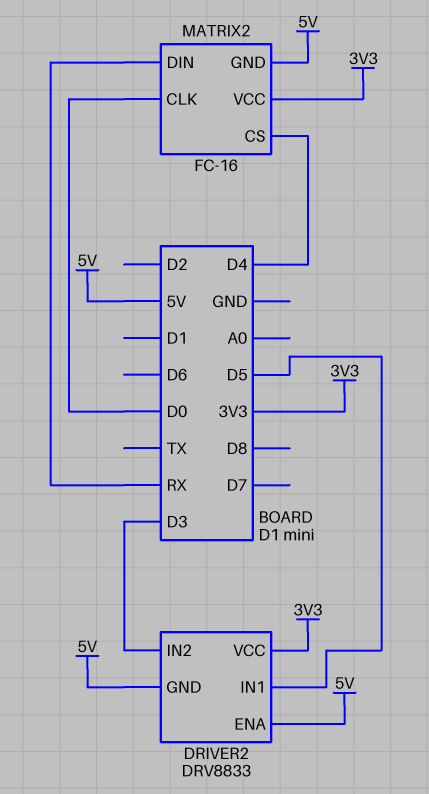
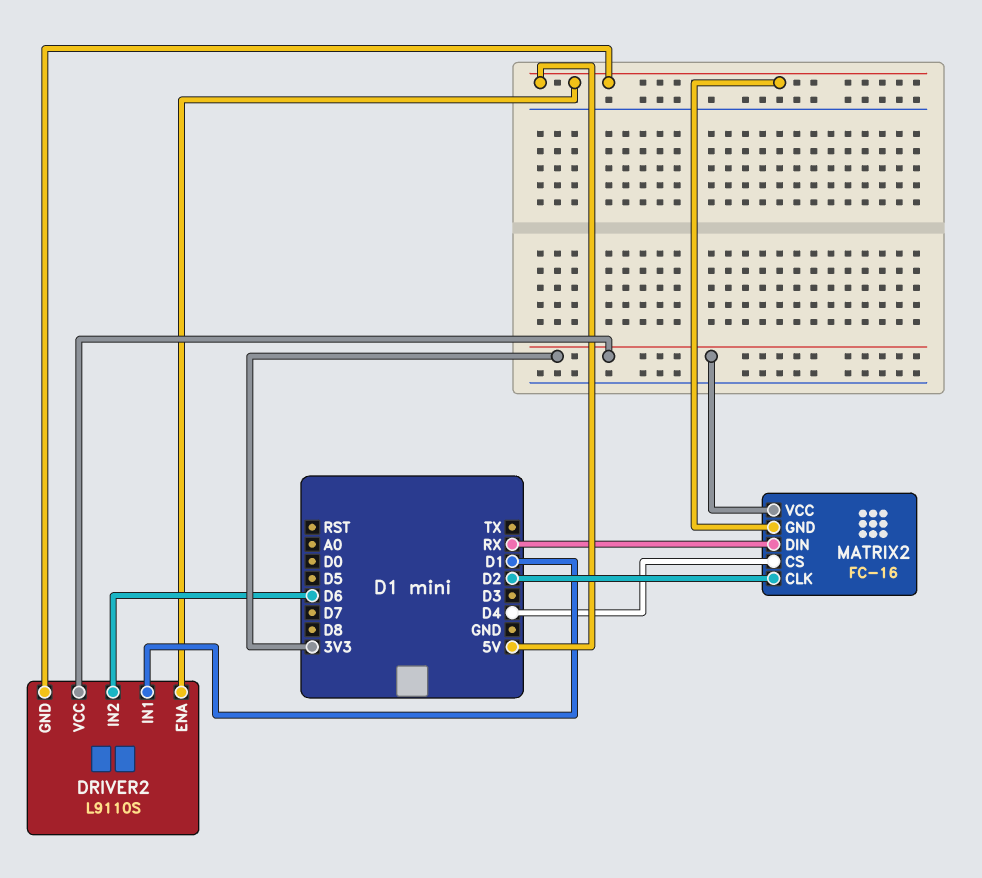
DRIVER2: DRV8833 -> L9110S
DRIVER2 pin IN1: D5 -> D1
DRIVER2 pin IN2: D3 -> D6
MATRIX2 pin CLK: D0 -> D2

